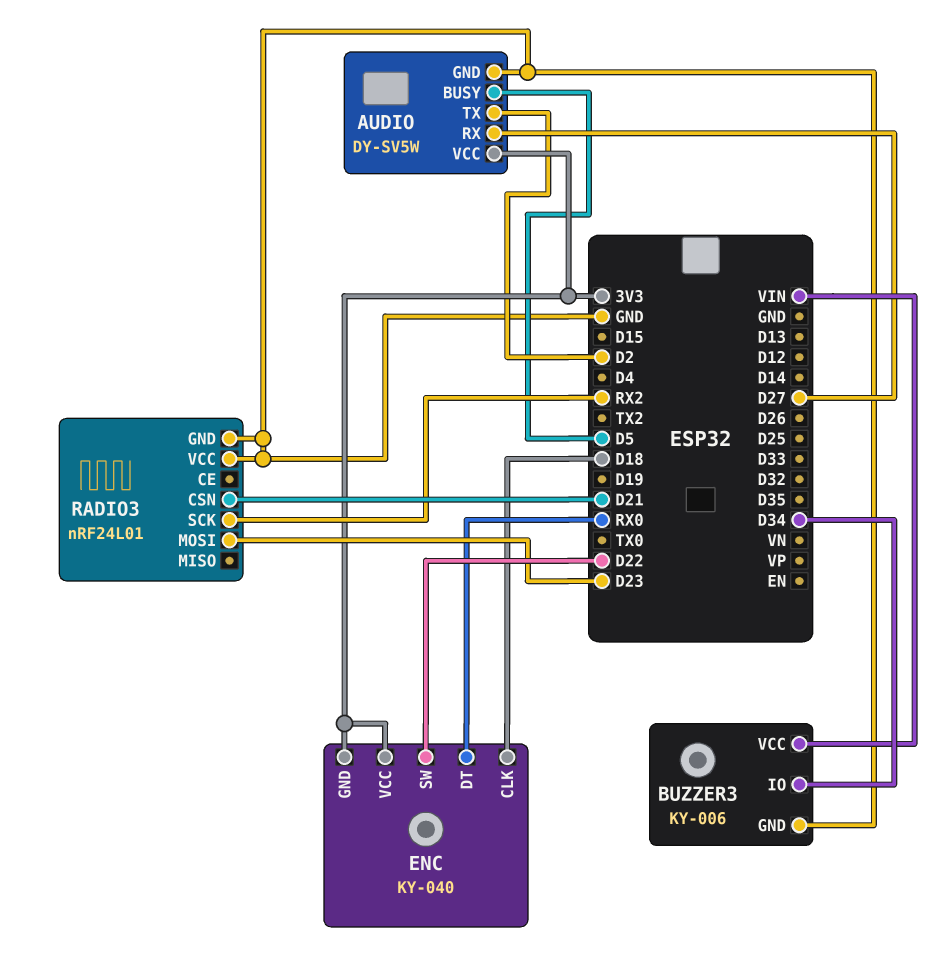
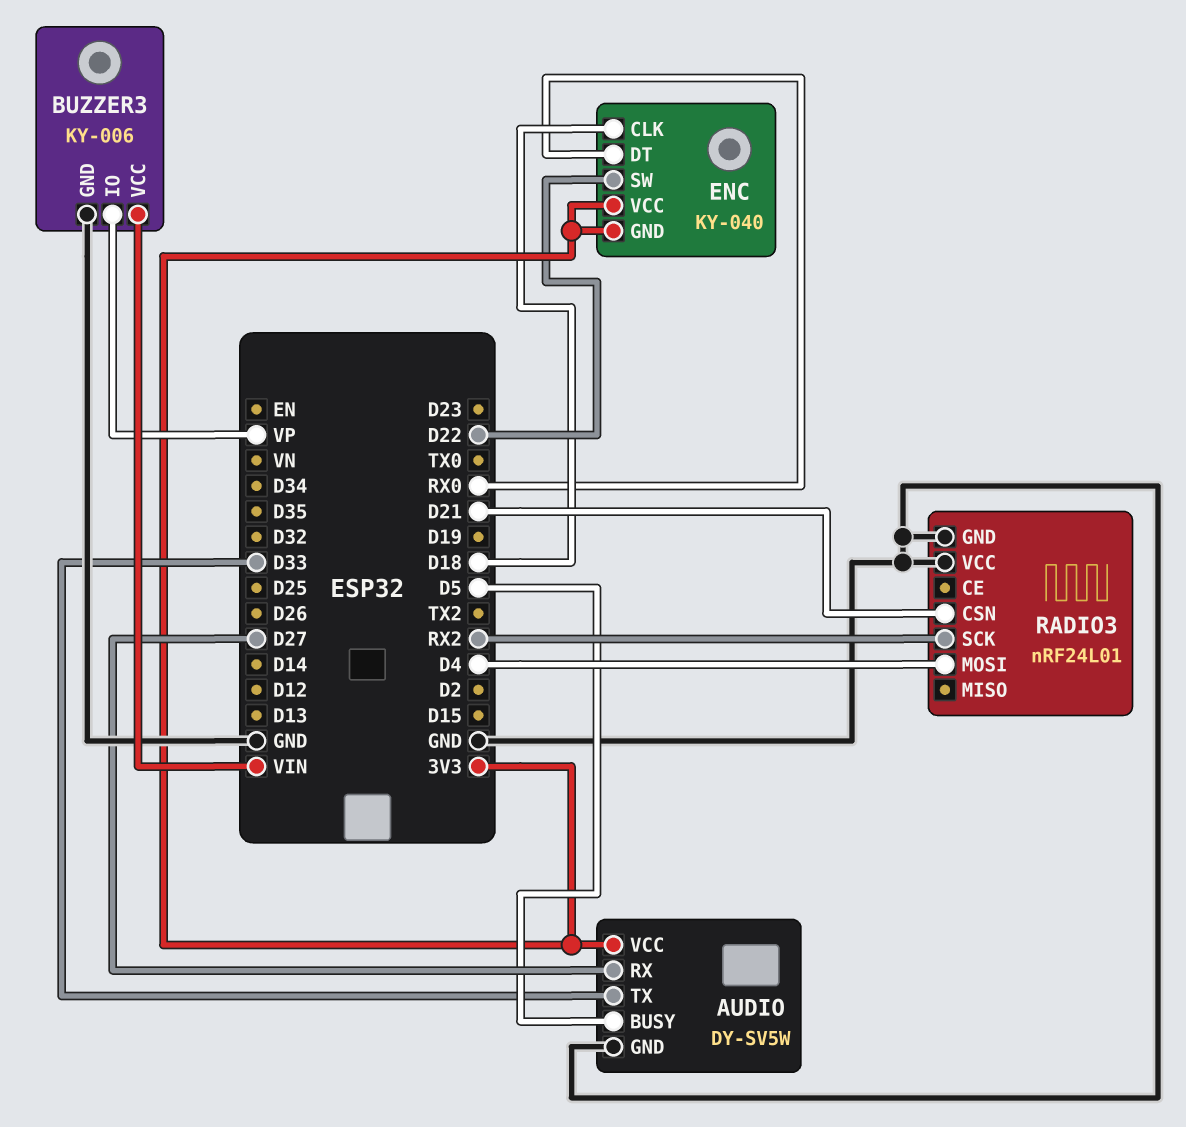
AUDIO pin TX: D2 -> D33
BUZZER3 pin IO: D34 -> VP
RADIO3 pin MOSI: D23 -> D4

